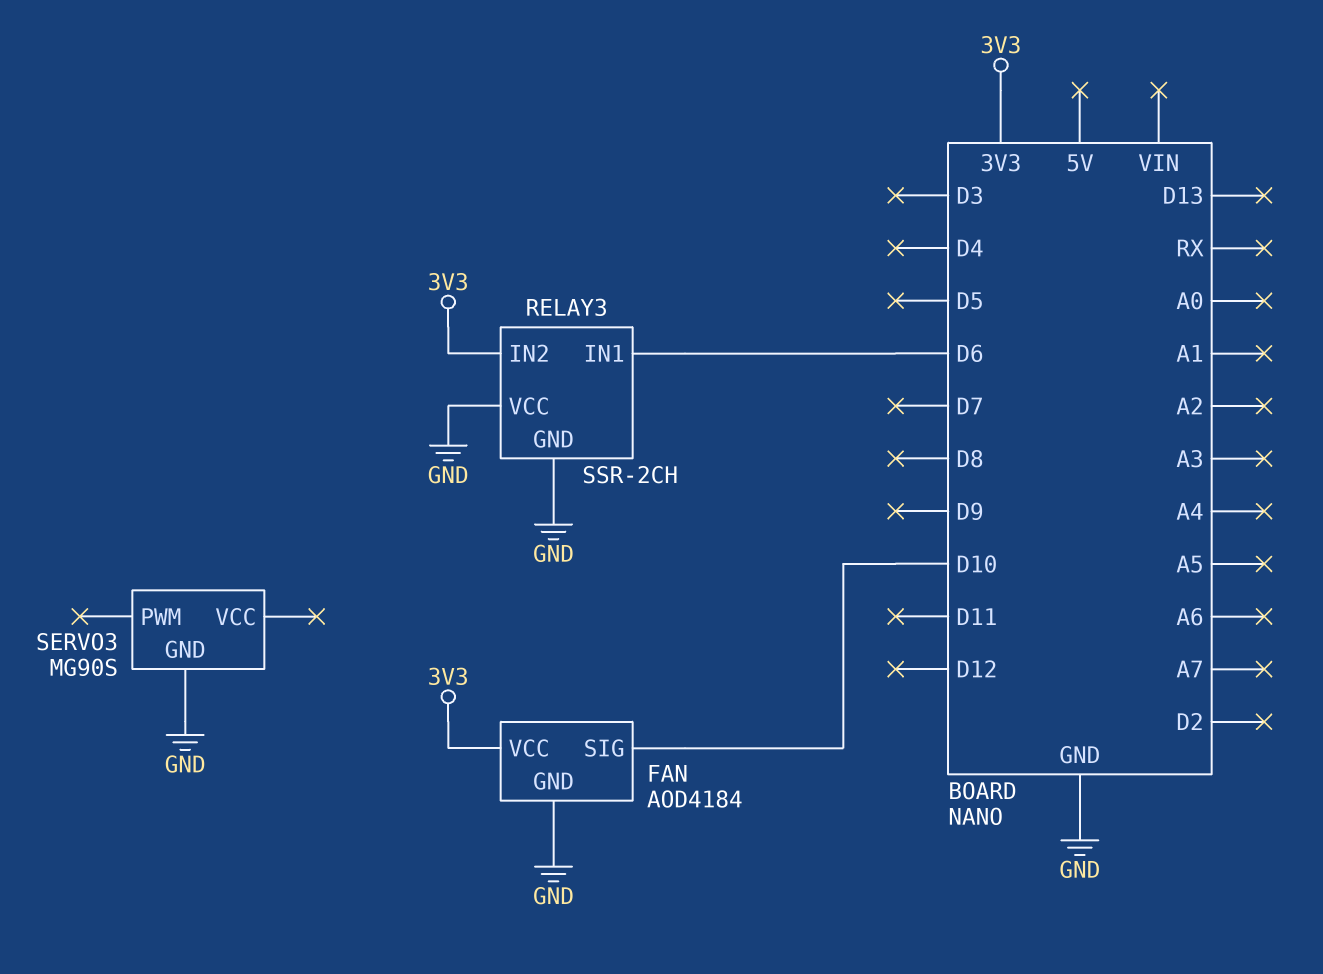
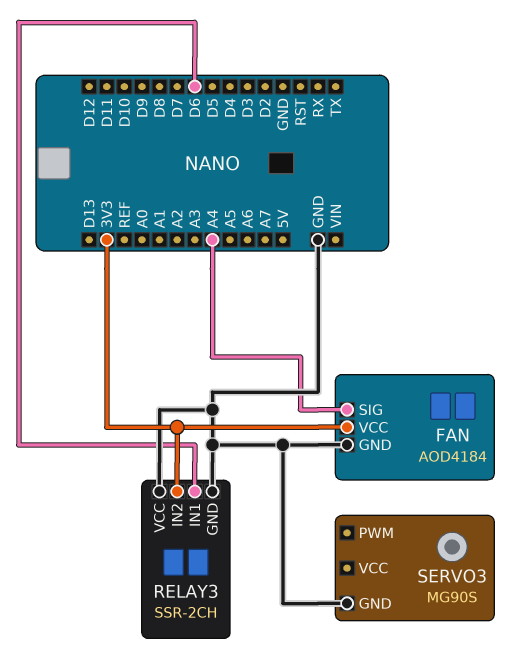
FAN pin SIG: D10 -> A4

